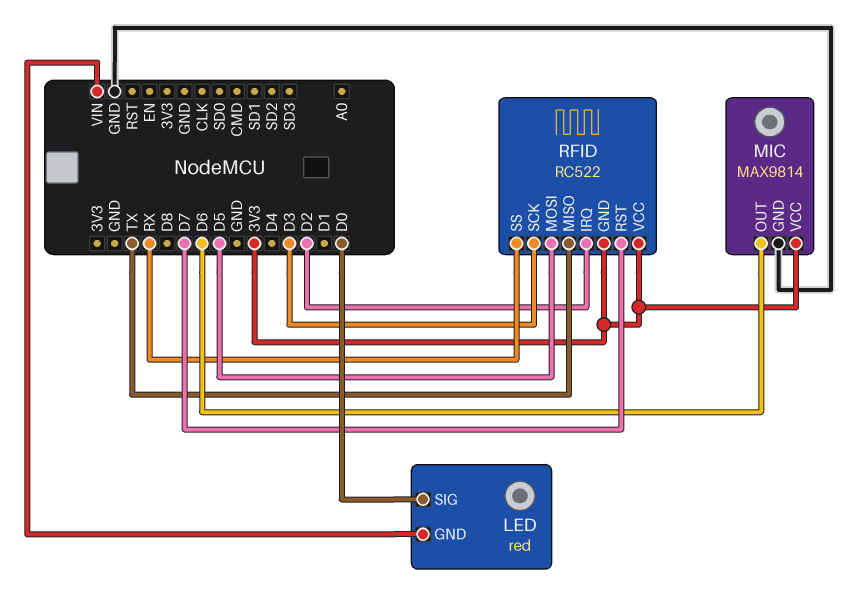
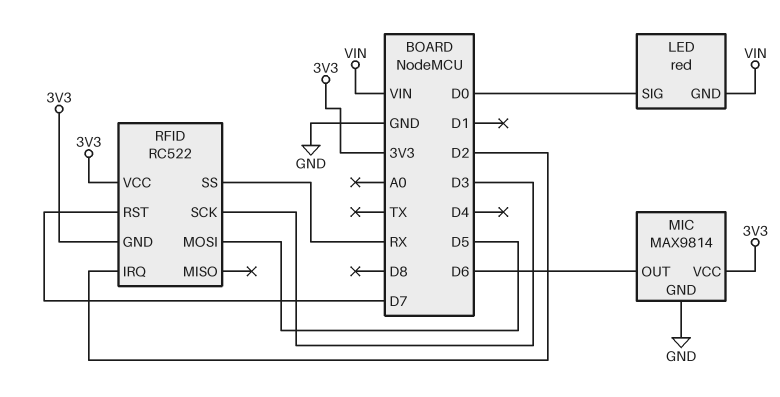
RFID pin MISO: TX -> none

